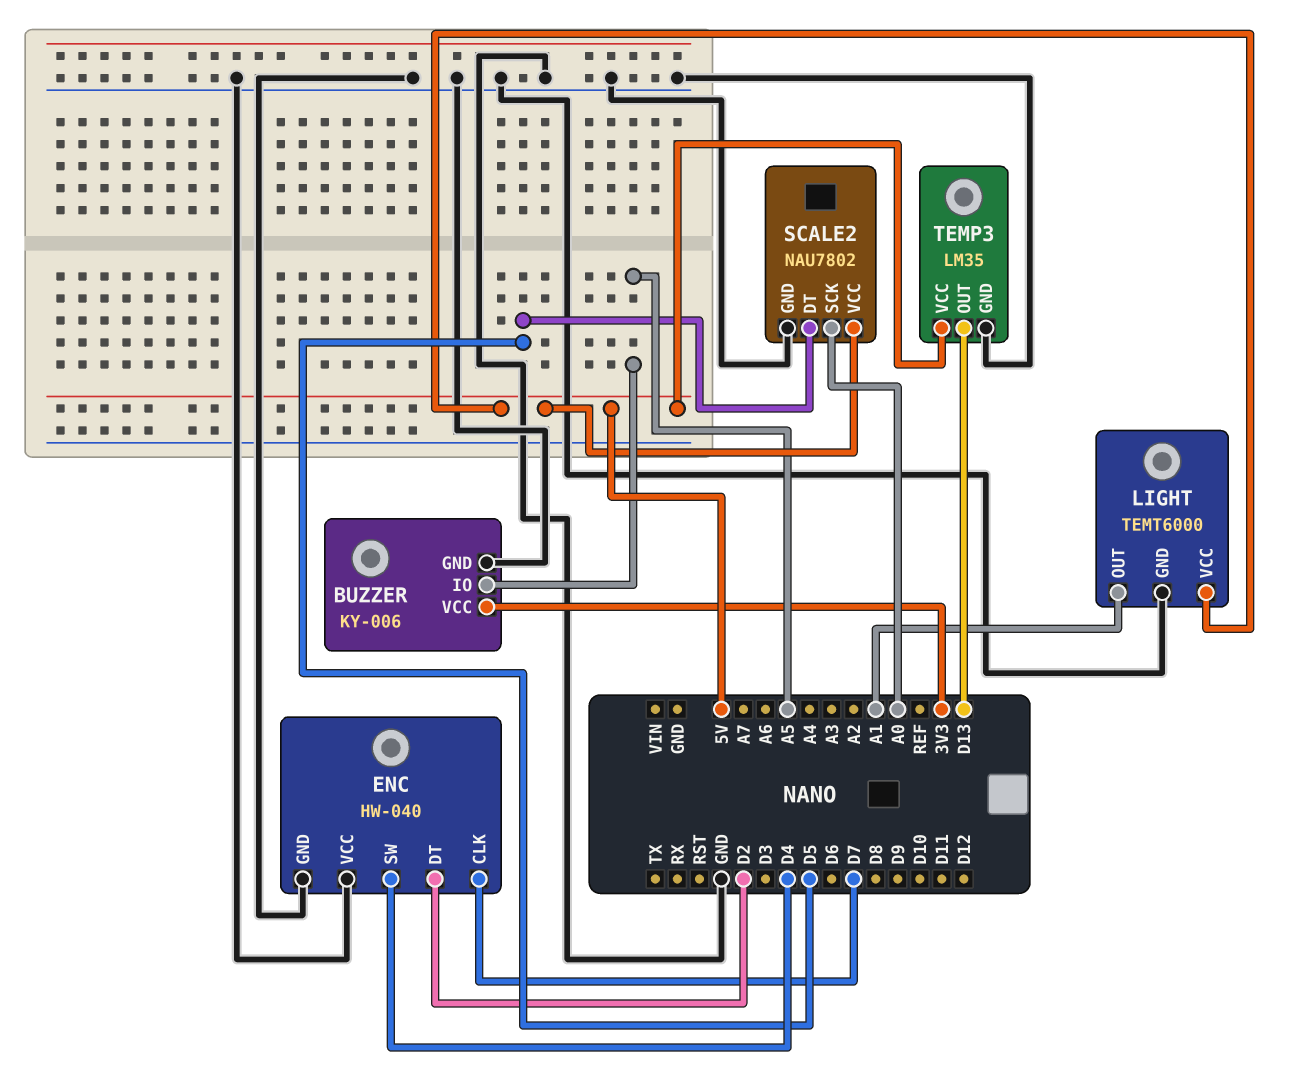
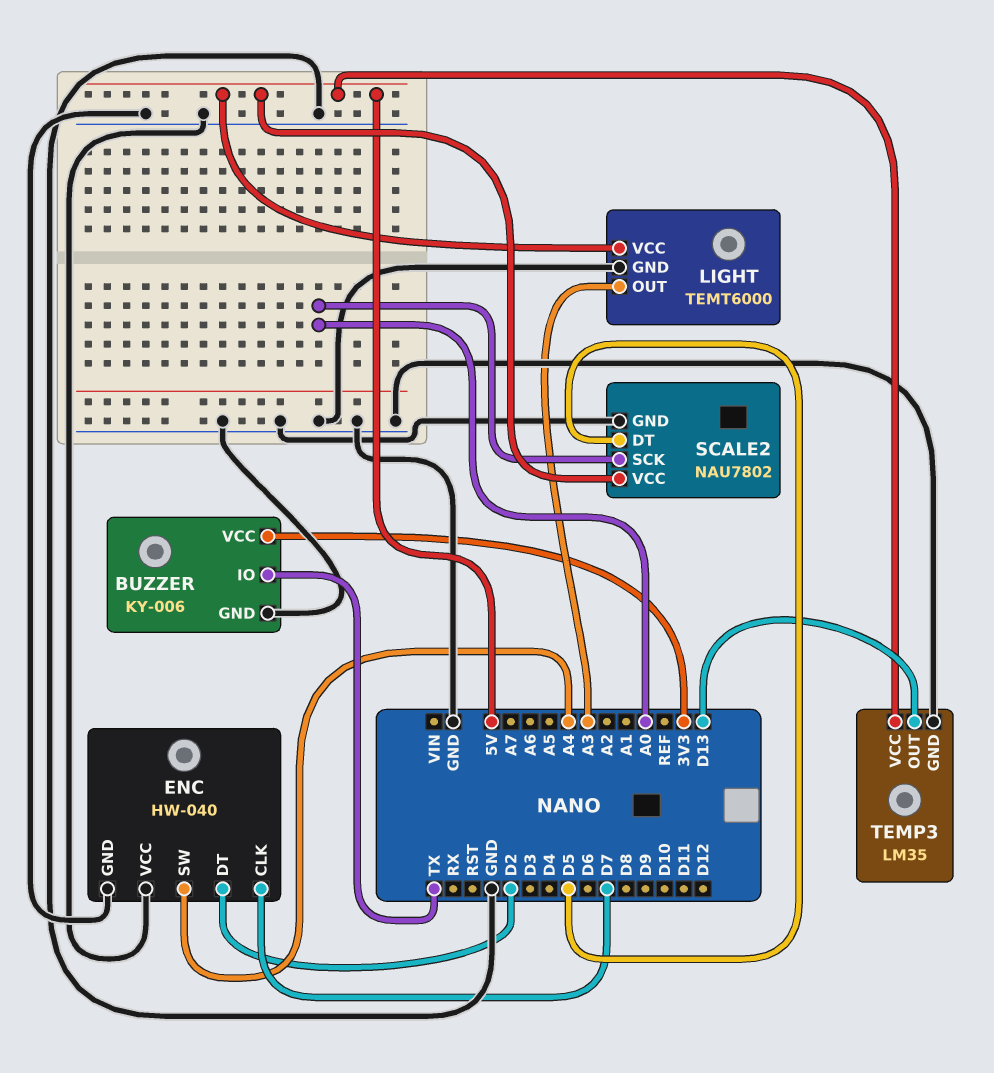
BUZZER pin IO: A5 -> TX
ENC pin SW: D4 -> A4
LIGHT pin OUT: A1 -> A3

